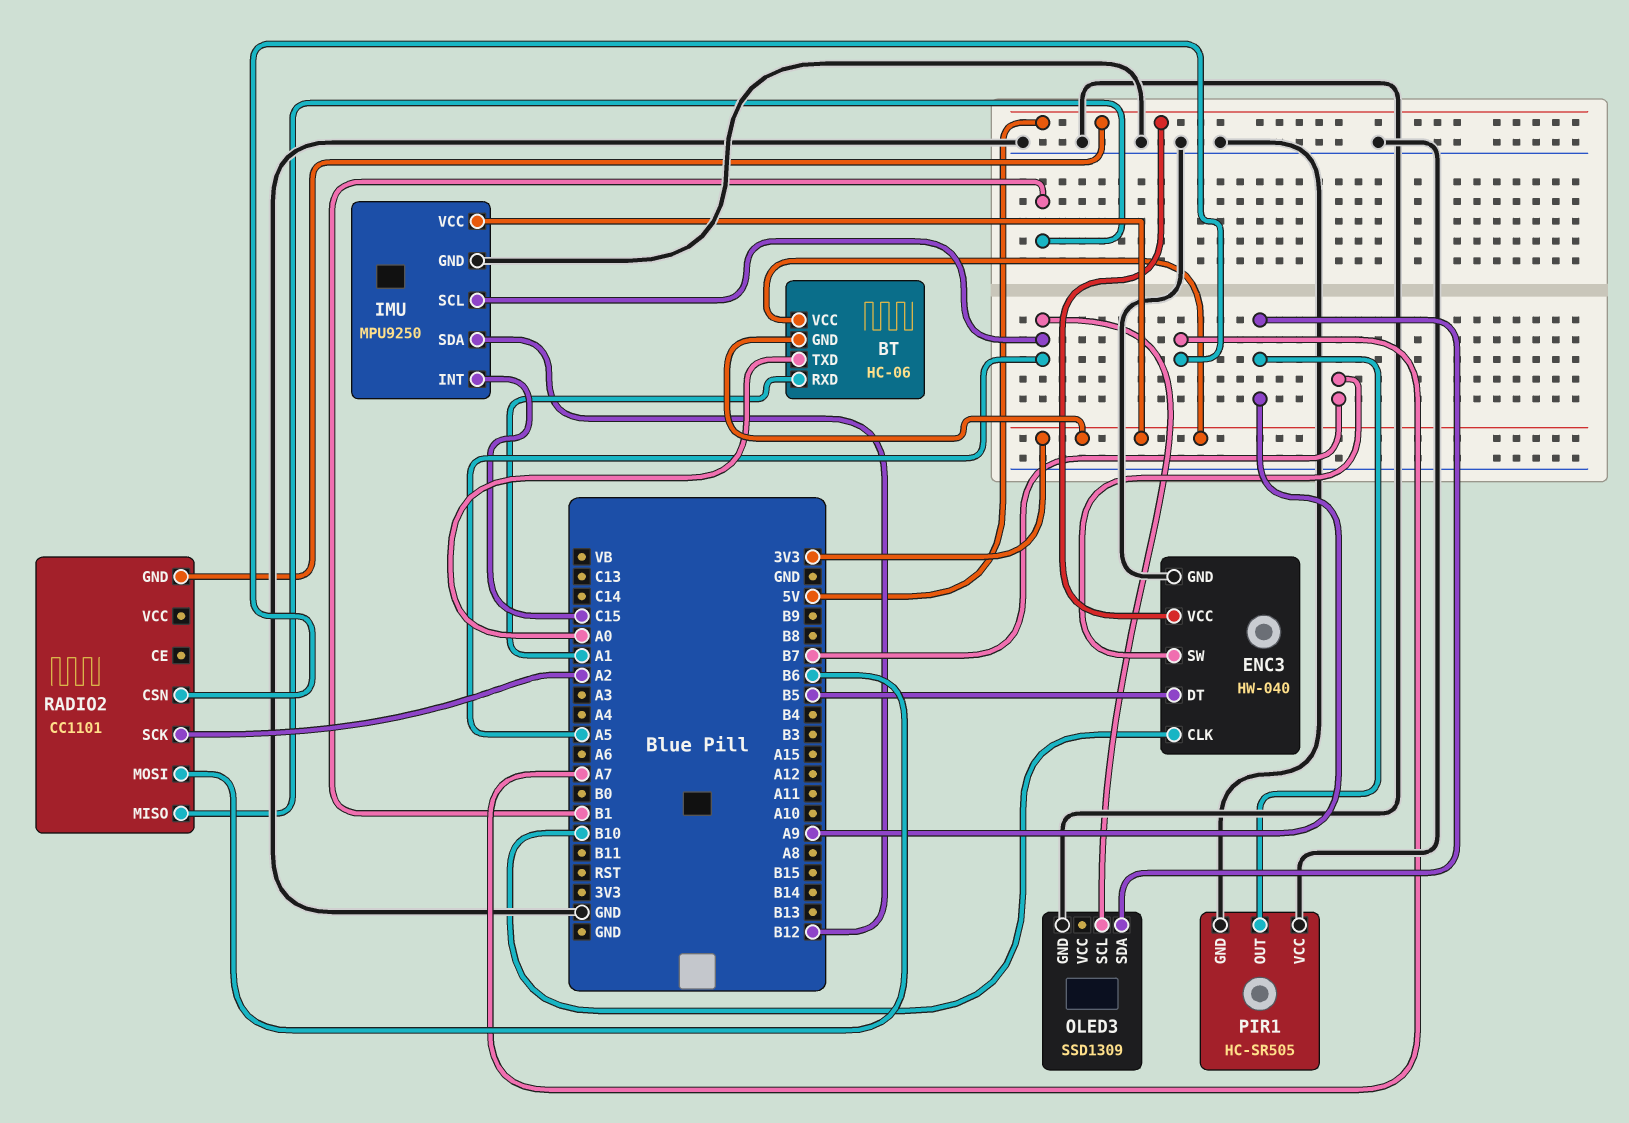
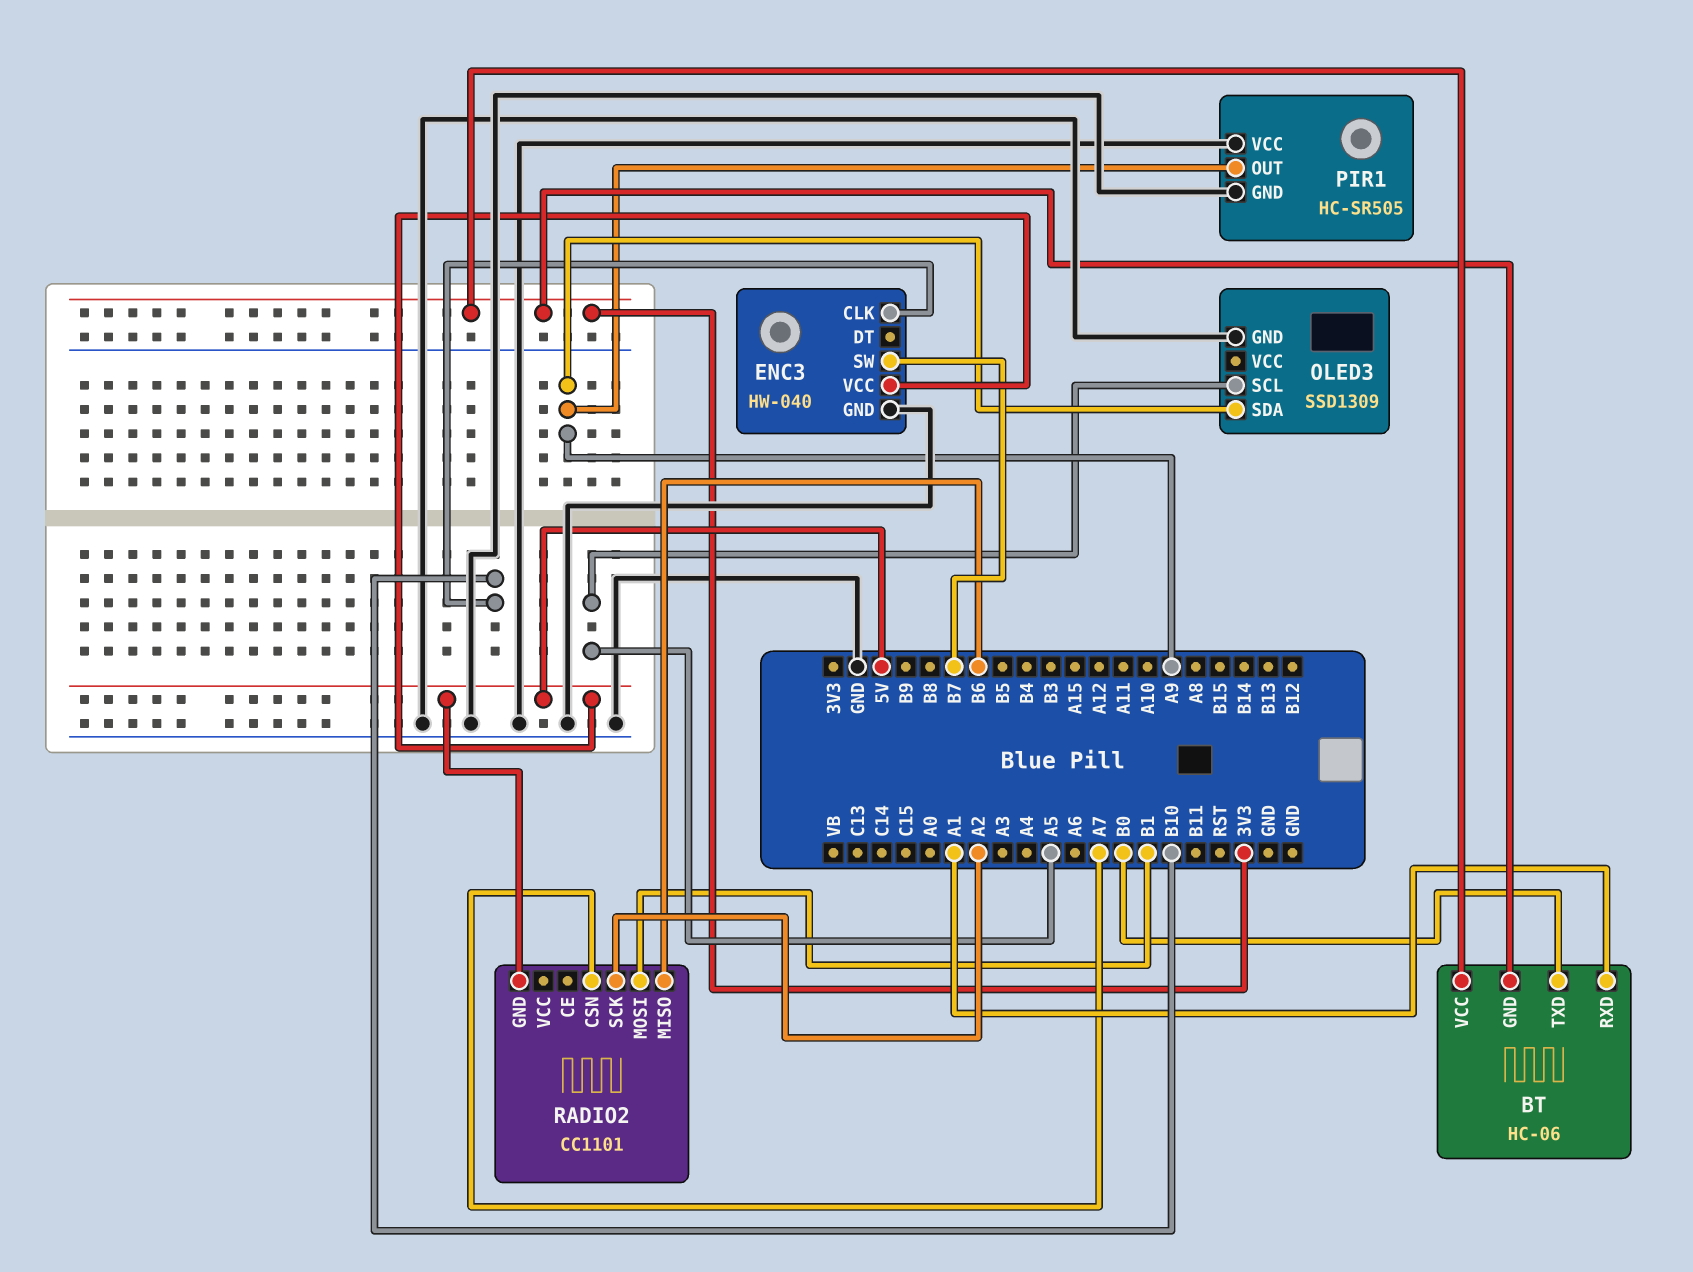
BT pin TXD: A0 -> B0
ENC3 pin DT: B5 -> none
IMU: MPU9250 -> none
IMU pin GND: GND -> none
IMU pin INT: C15 -> none
IMU pin SCL: A5 -> none
IMU pin SDA: B12 -> none
IMU pin VCC: 3V3 -> none
RADIO2 pin MISO: B1 -> B6
RADIO2 pin MOSI: B6 -> B1

